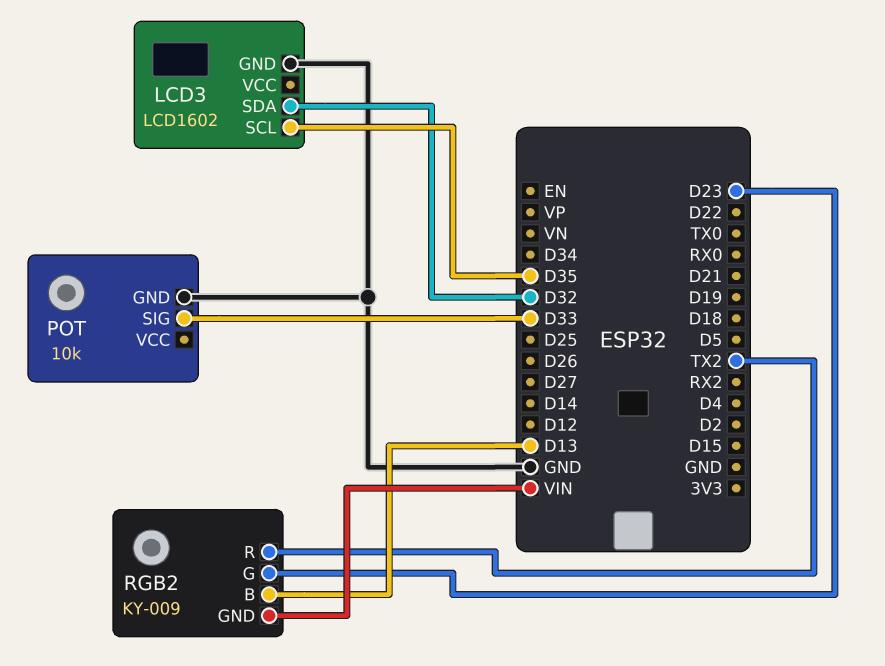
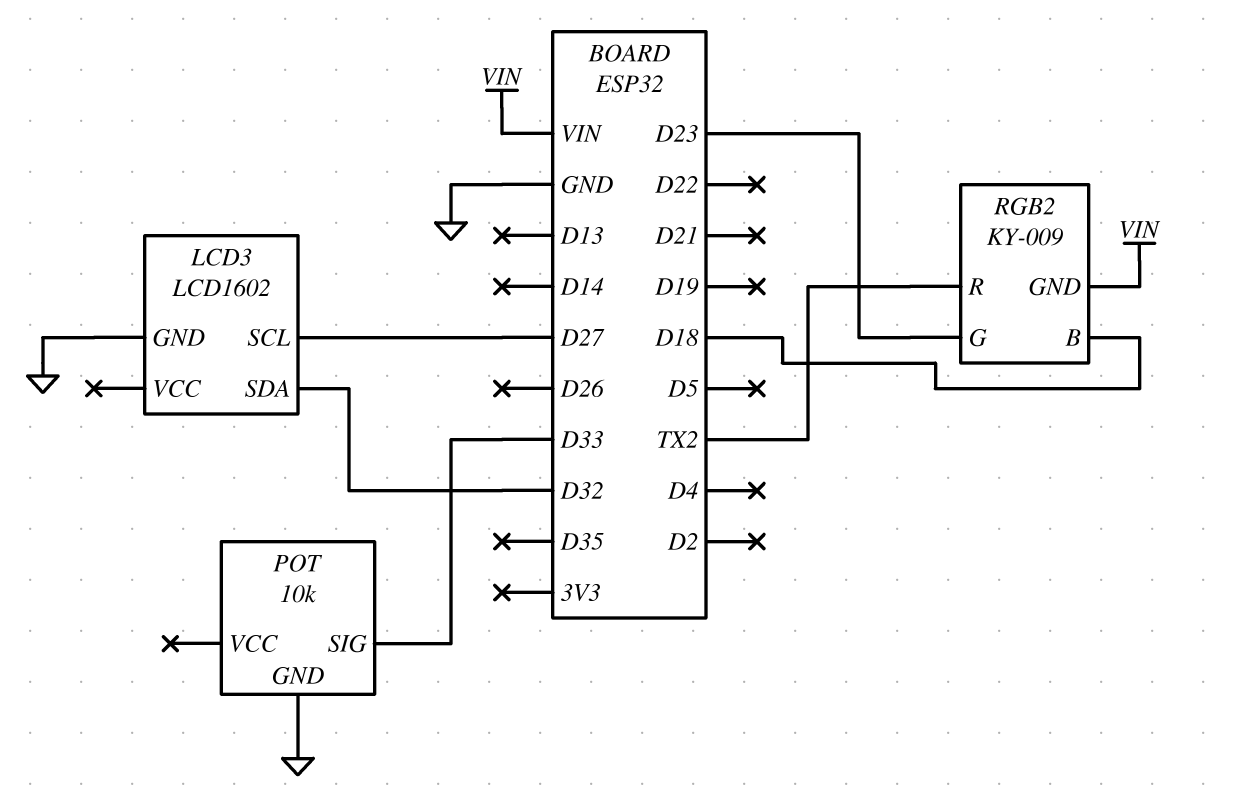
LCD3 pin SCL: D35 -> D27
RGB2 pin B: D13 -> D18

